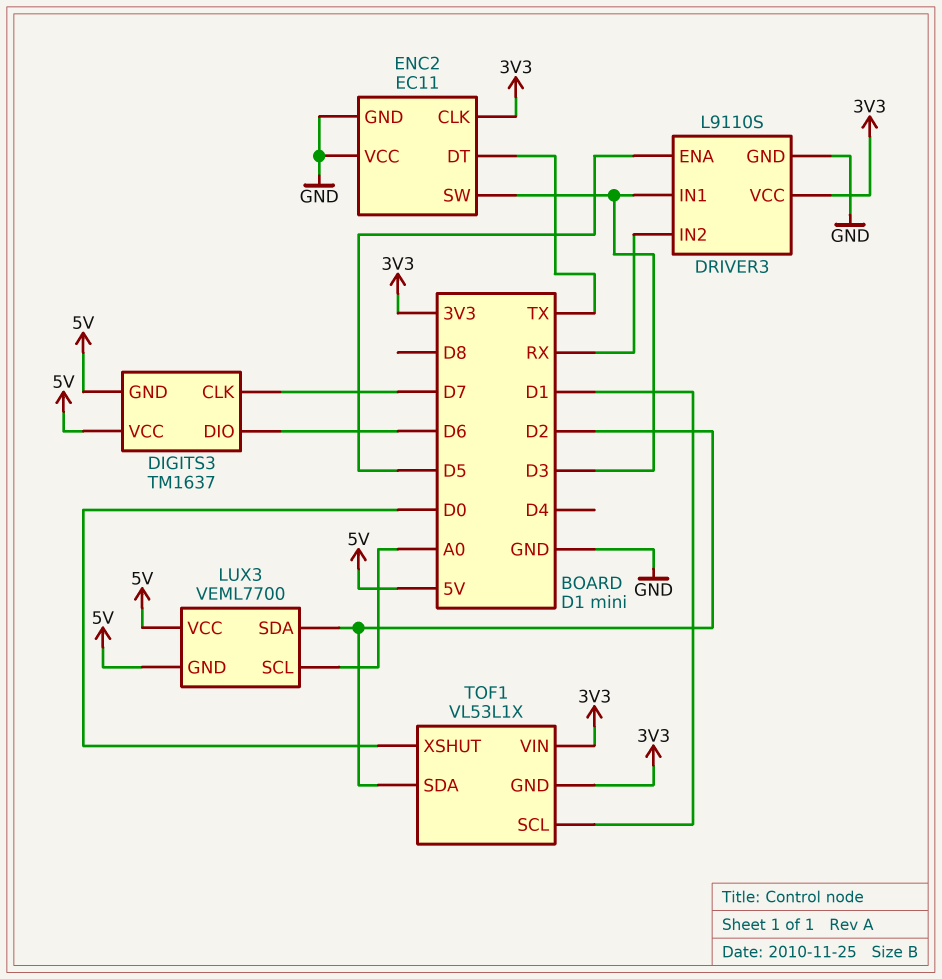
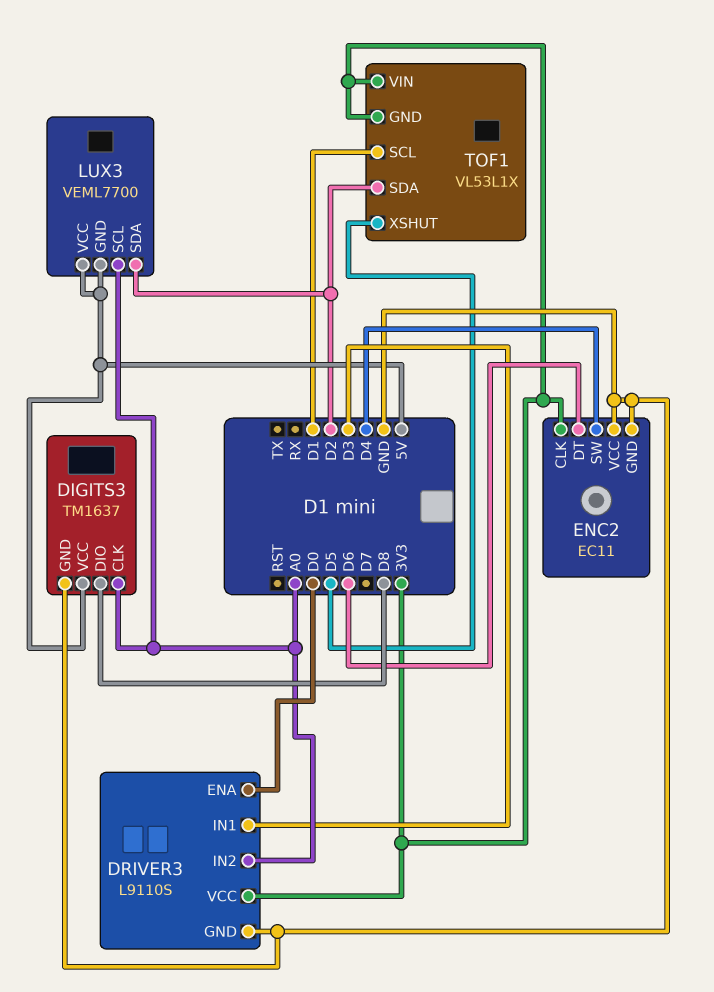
DIGITS3 pin CLK: D7 -> A0
DIGITS3 pin DIO: D6 -> D8
DIGITS3 pin GND: 5V -> GND
DRIVER3 pin ENA: D5 -> D0
DRIVER3 pin IN2: RX -> A0
ENC2 pin DT: TX -> D6
ENC2 pin SW: D3 -> D4
TOF1 pin XSHUT: D0 -> D5

